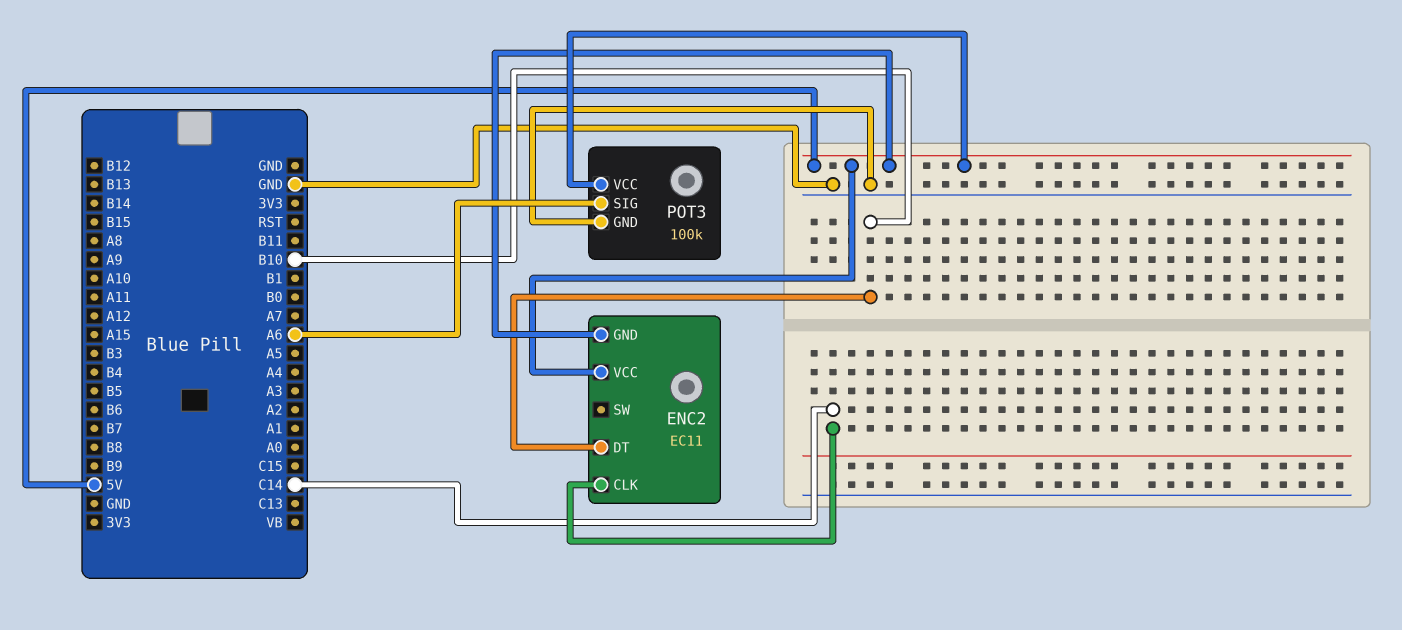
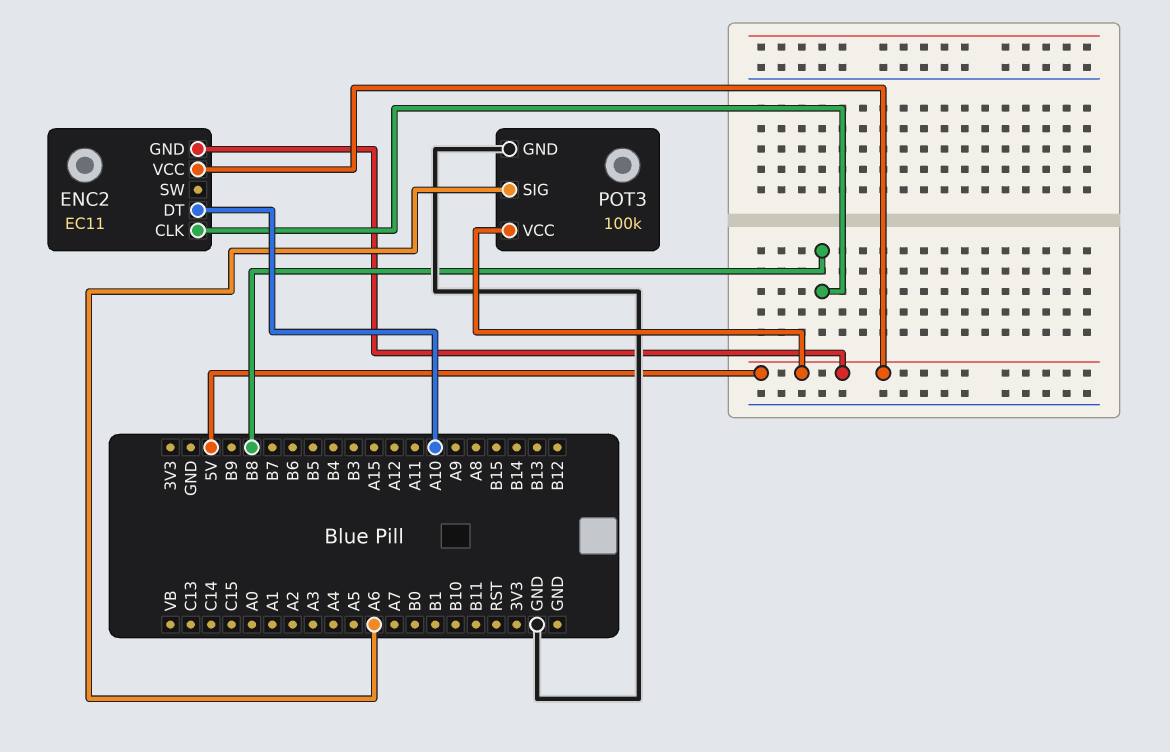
ENC2 pin CLK: C14 -> B8
ENC2 pin DT: B10 -> A10

